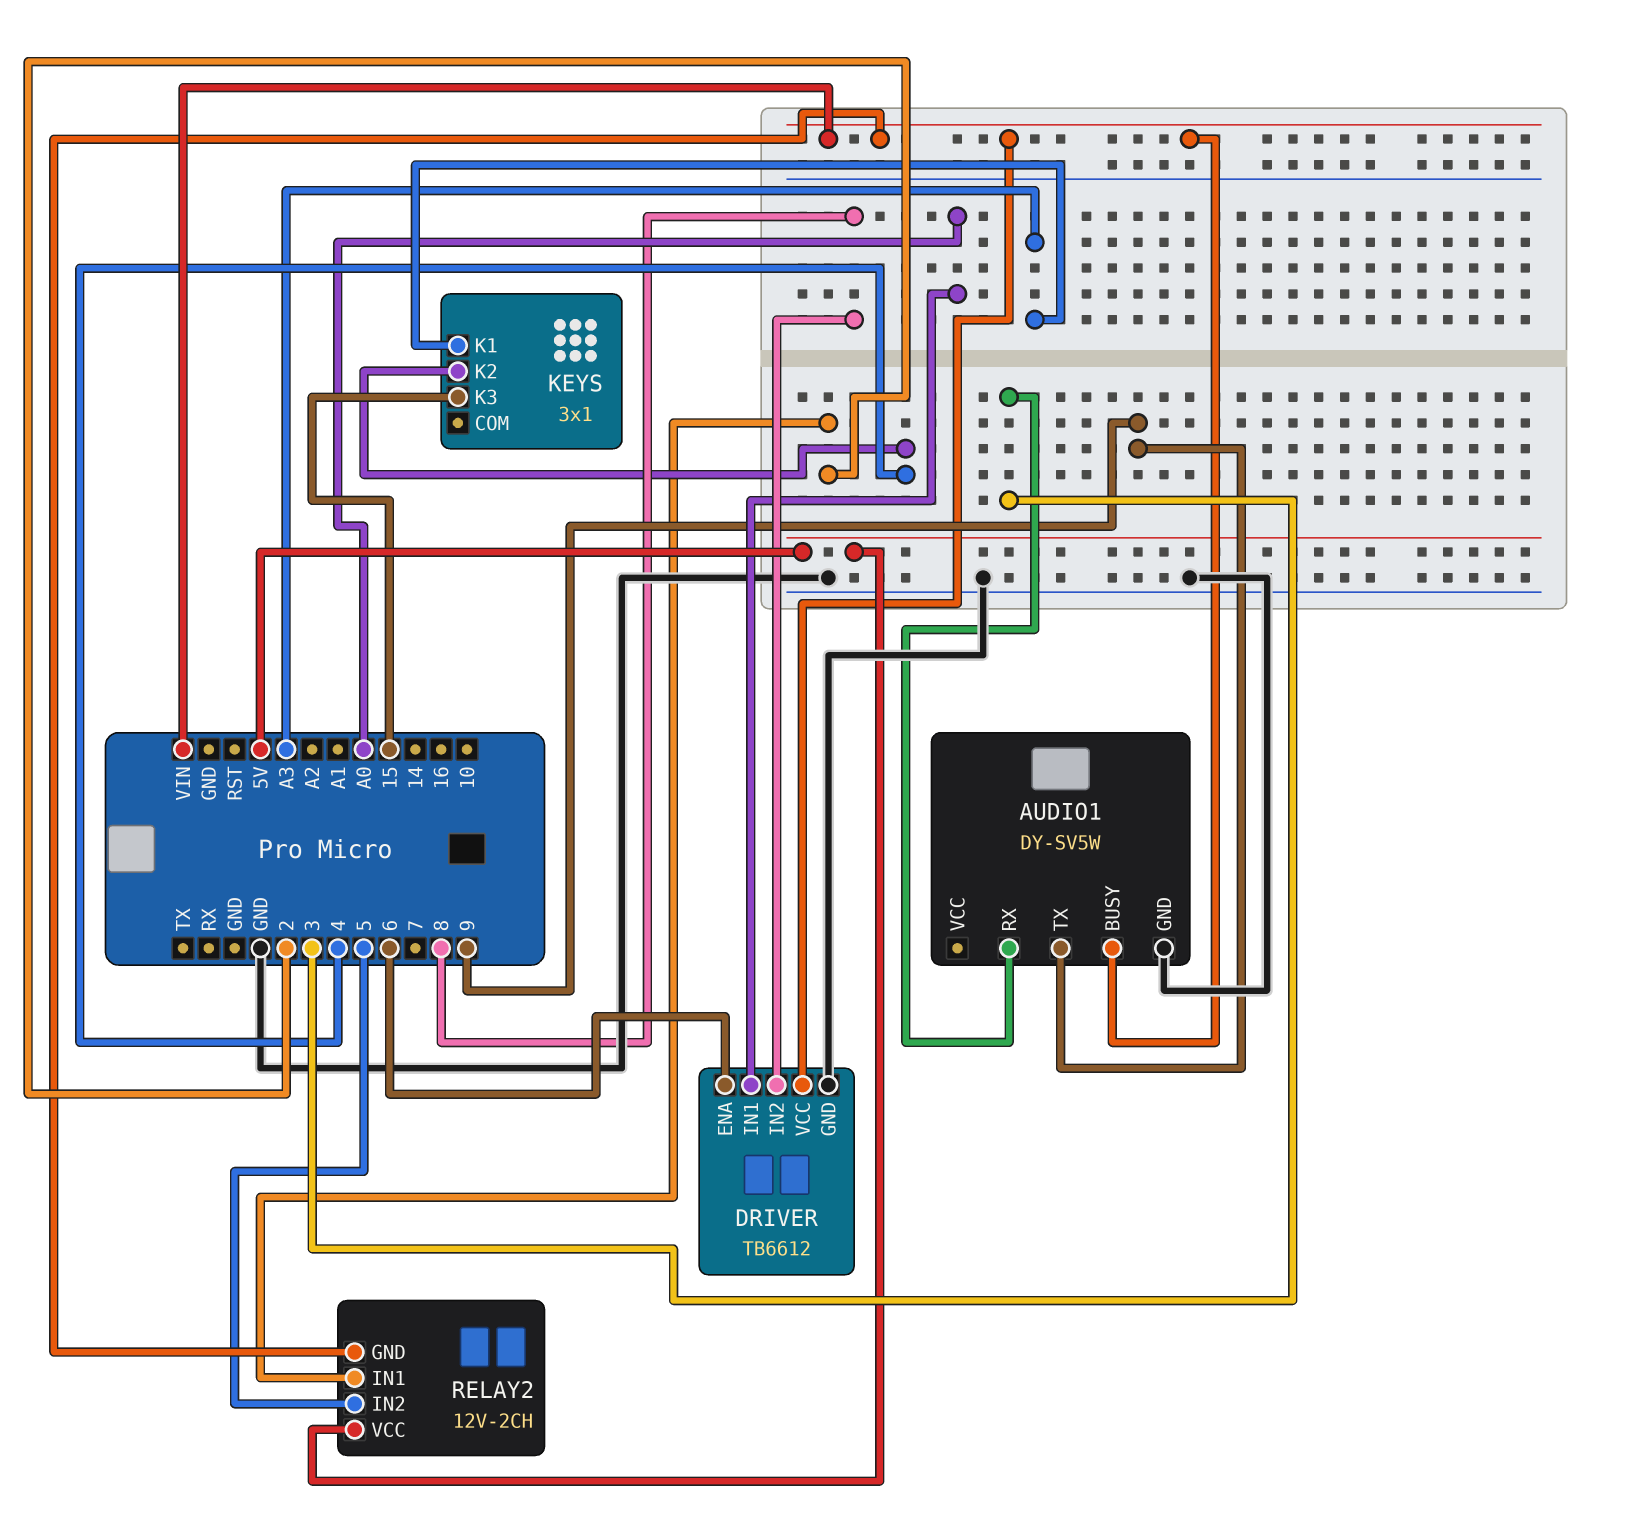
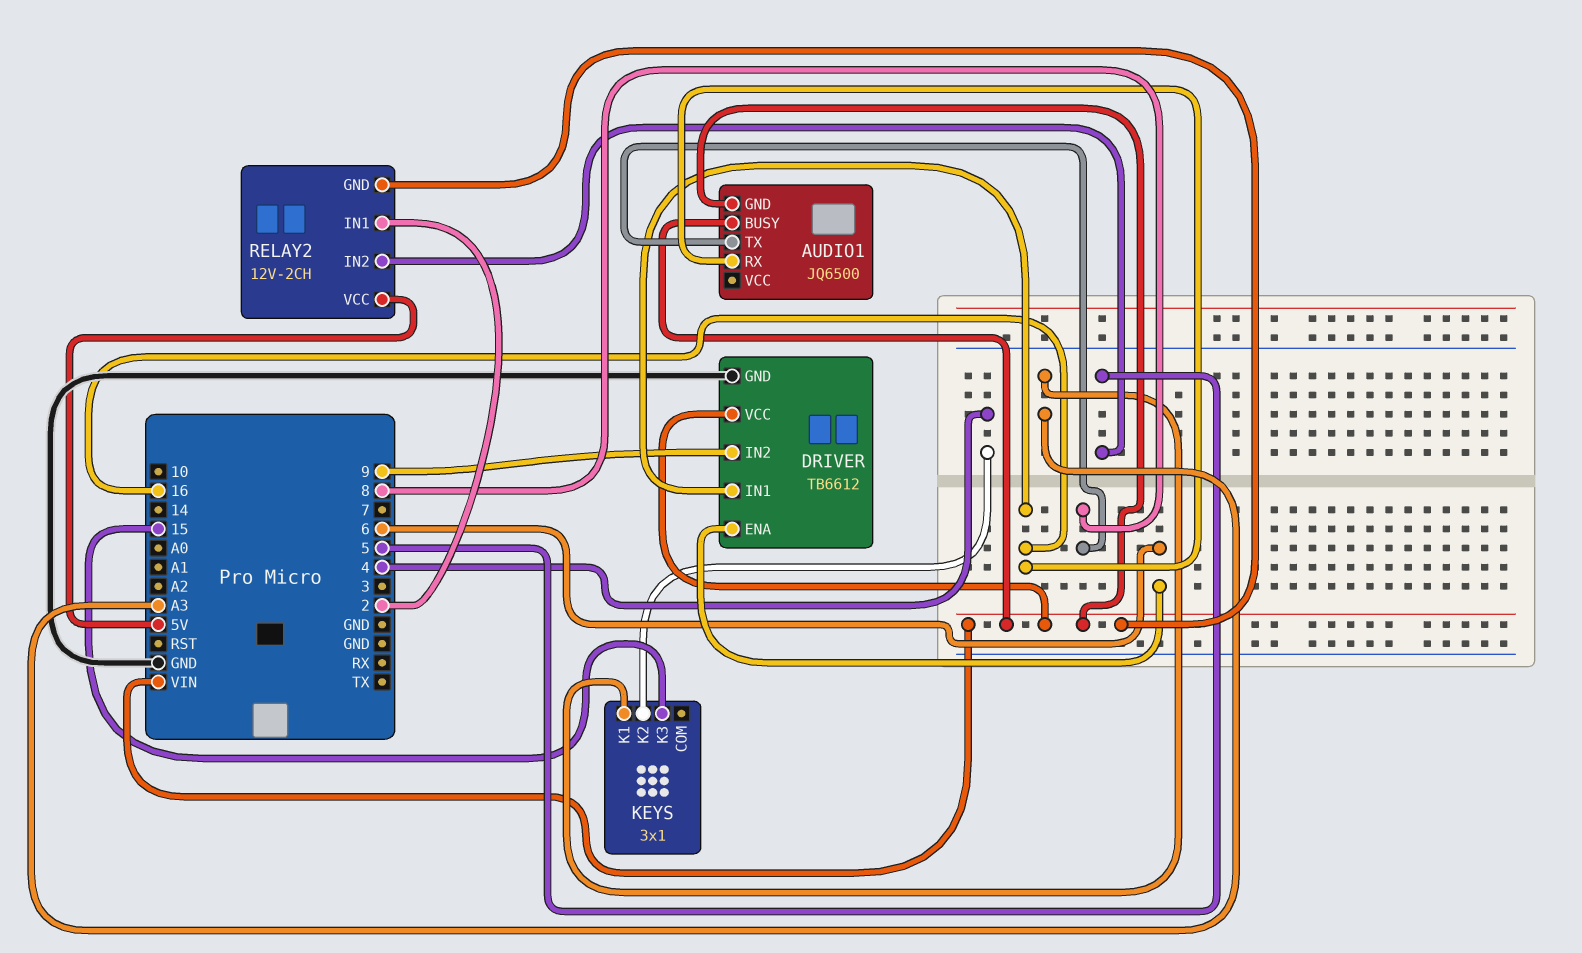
AUDIO1: DY-SV5W -> JQ6500
AUDIO1 pin GND: GND -> VIN
AUDIO1 pin RX: 3 -> 16
AUDIO1 pin TX: 9 -> 8
DRIVER pin IN1: A0 -> 16
DRIVER pin IN2: 8 -> 9

